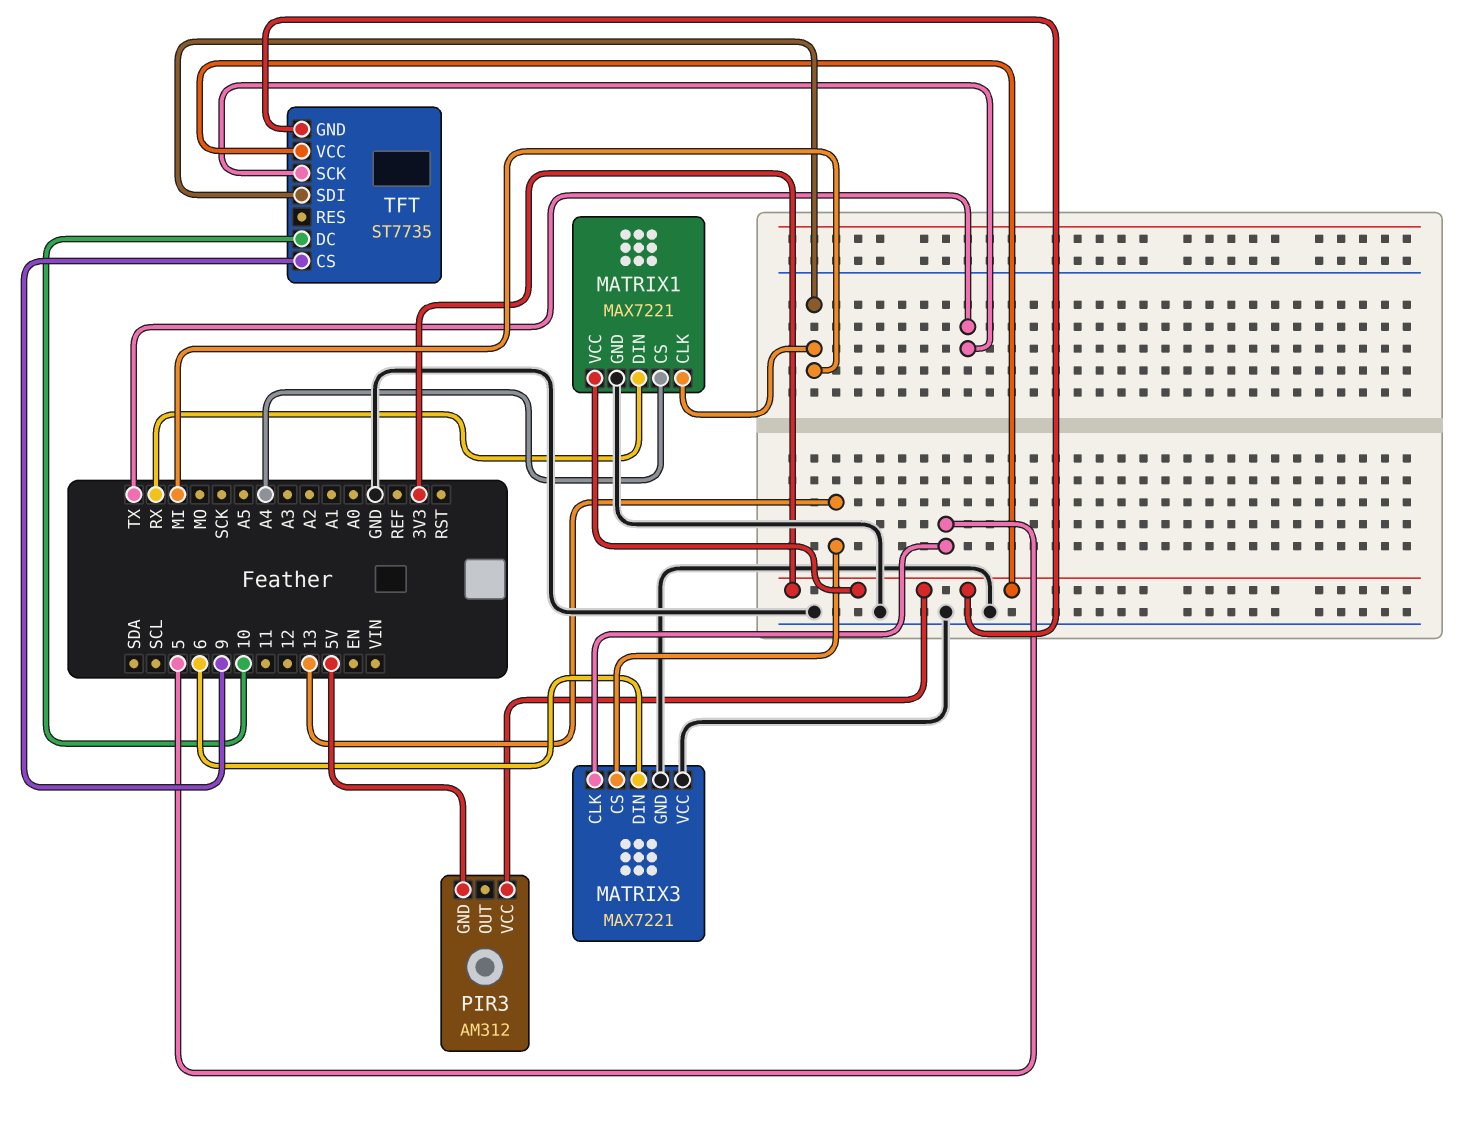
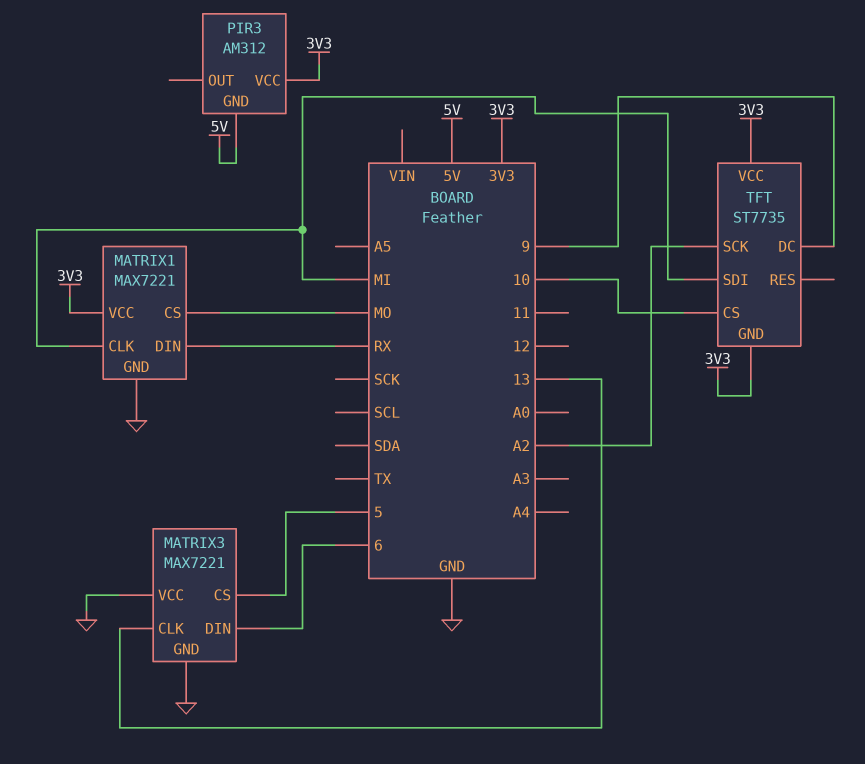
MATRIX1 pin CS: A4 -> MO
MATRIX3 pin CLK: 5 -> 13
MATRIX3 pin CS: 13 -> 5
TFT pin CS: 9 -> 10
TFT pin DC: 10 -> 9
TFT pin SCK: TX -> A2

